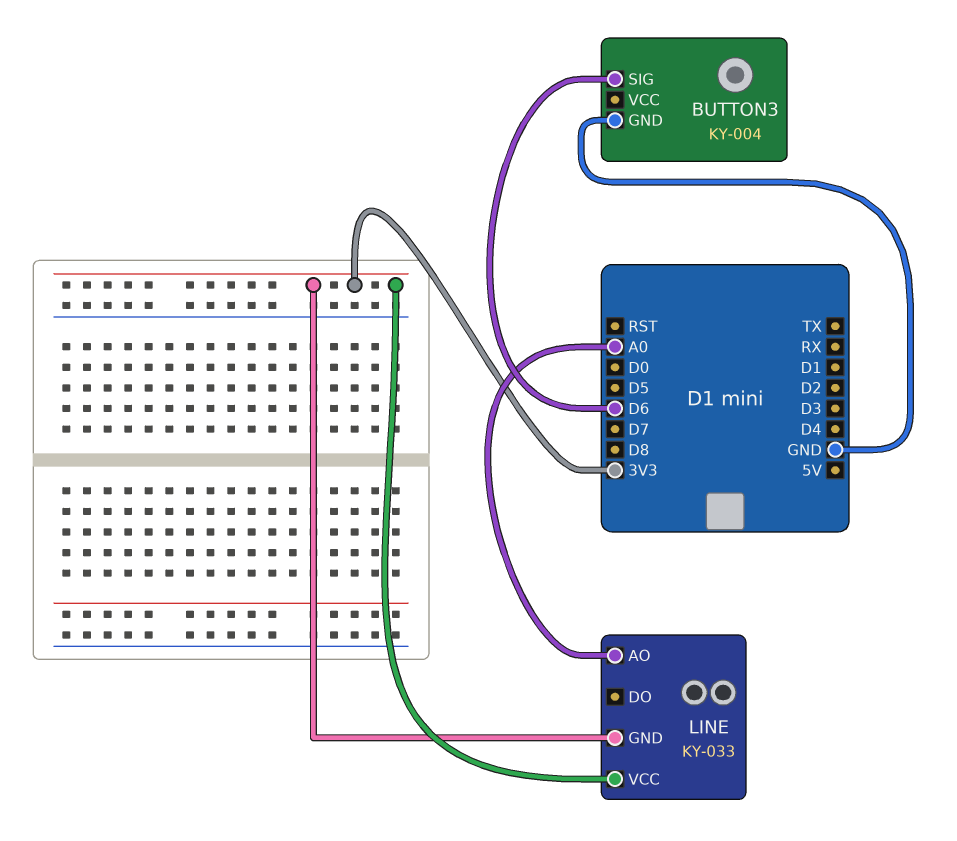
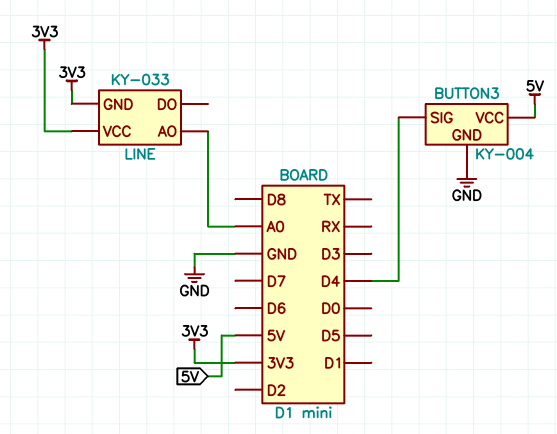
BUTTON3 pin SIG: D6 -> D4
BUTTON3 pin VCC: none -> 5V

